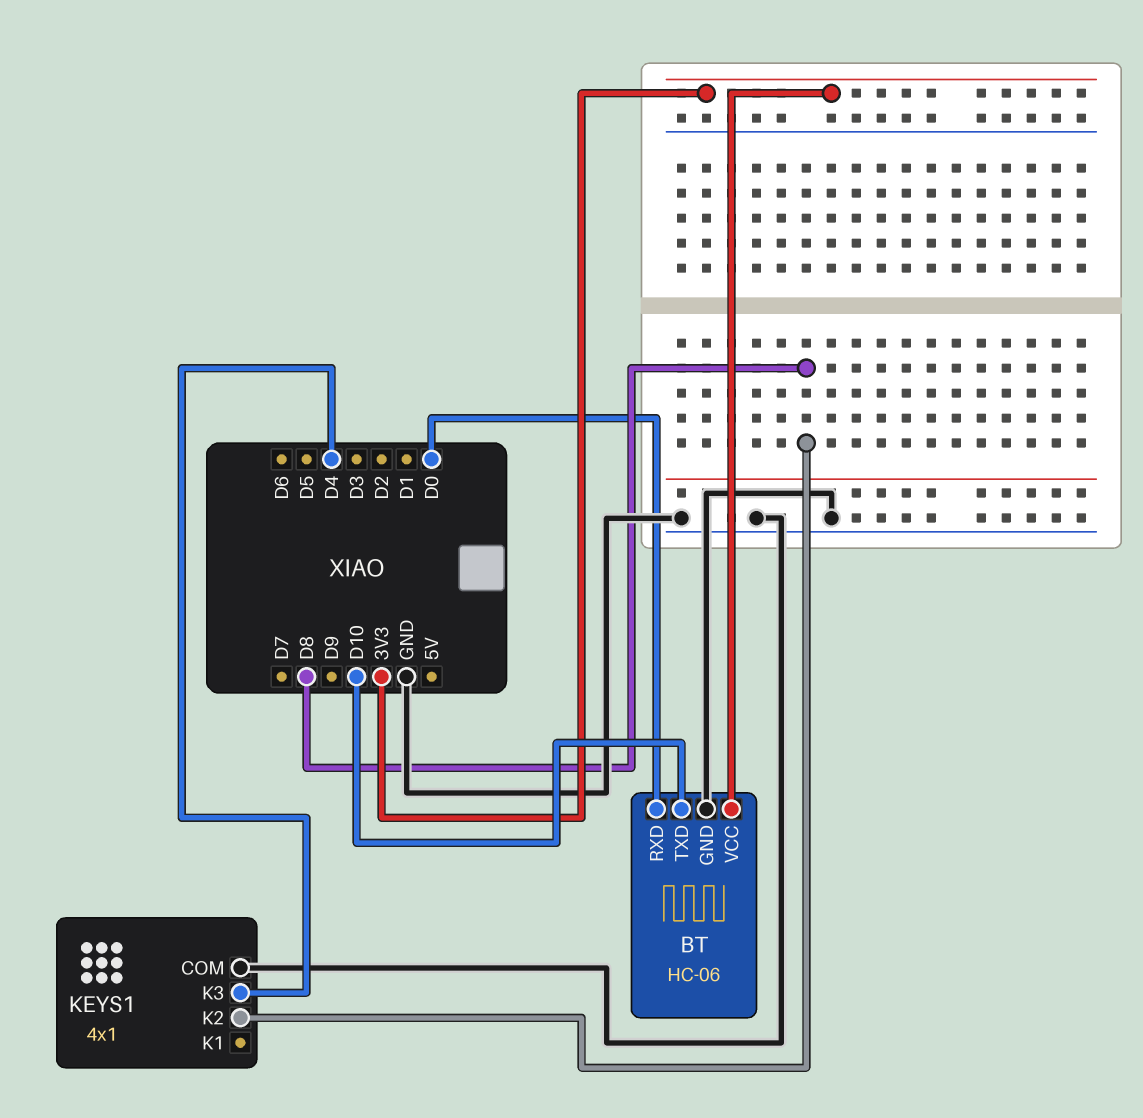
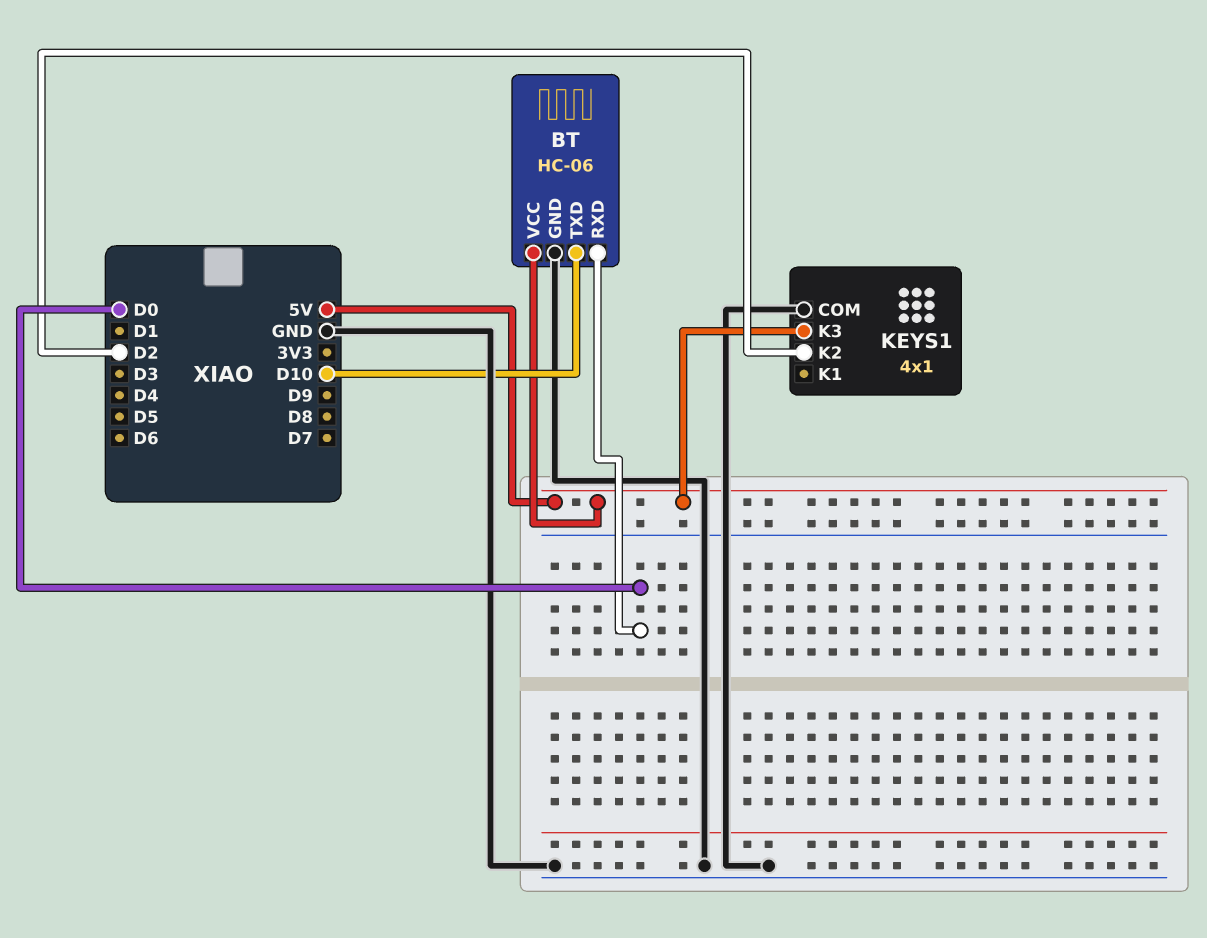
BT pin VCC: 3V3 -> 5V
KEYS1 pin K2: D8 -> D2
KEYS1 pin K3: D4 -> 5V

